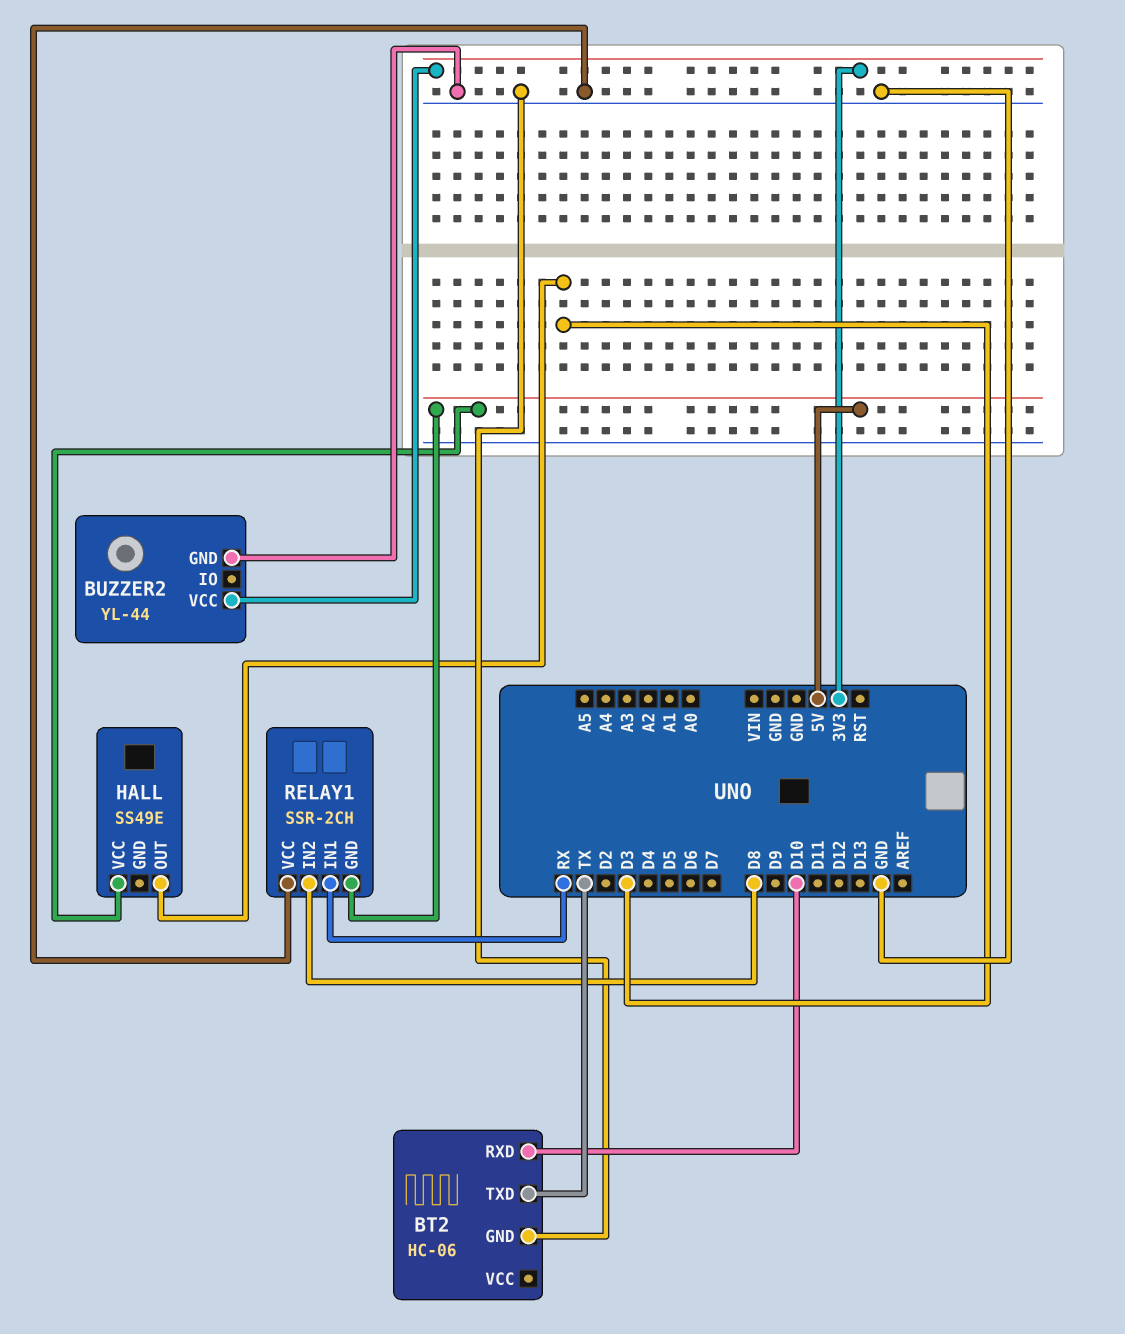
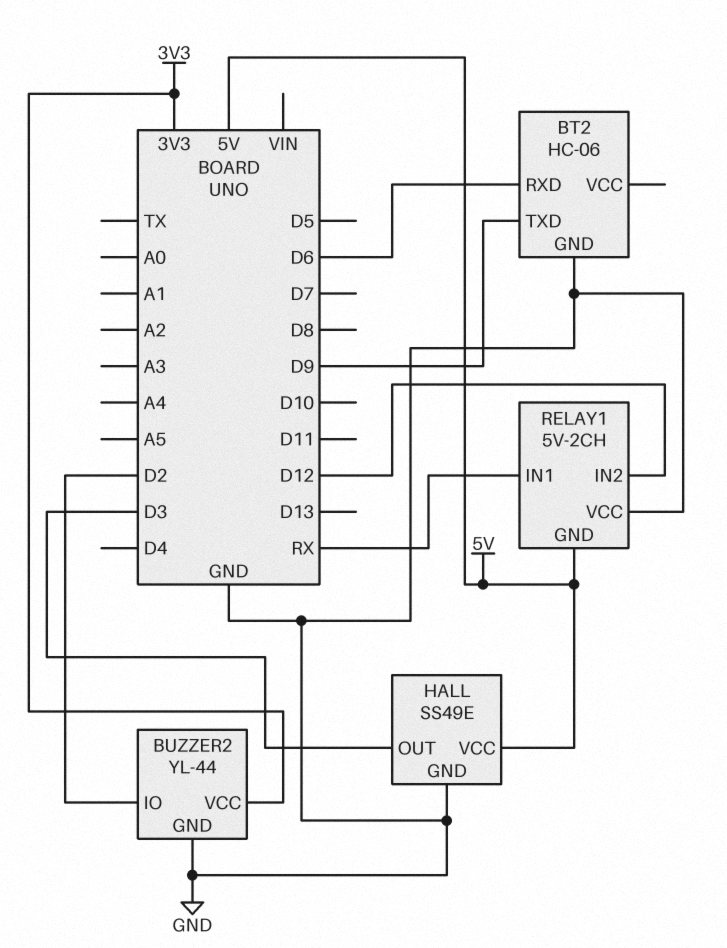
BT2 pin RXD: D10 -> D6
BT2 pin TXD: TX -> D9
BUZZER2 pin IO: none -> D2
HALL pin GND: none -> GND
RELAY1: SSR-2CH -> 5V-2CH
RELAY1 pin IN2: D8 -> D12

